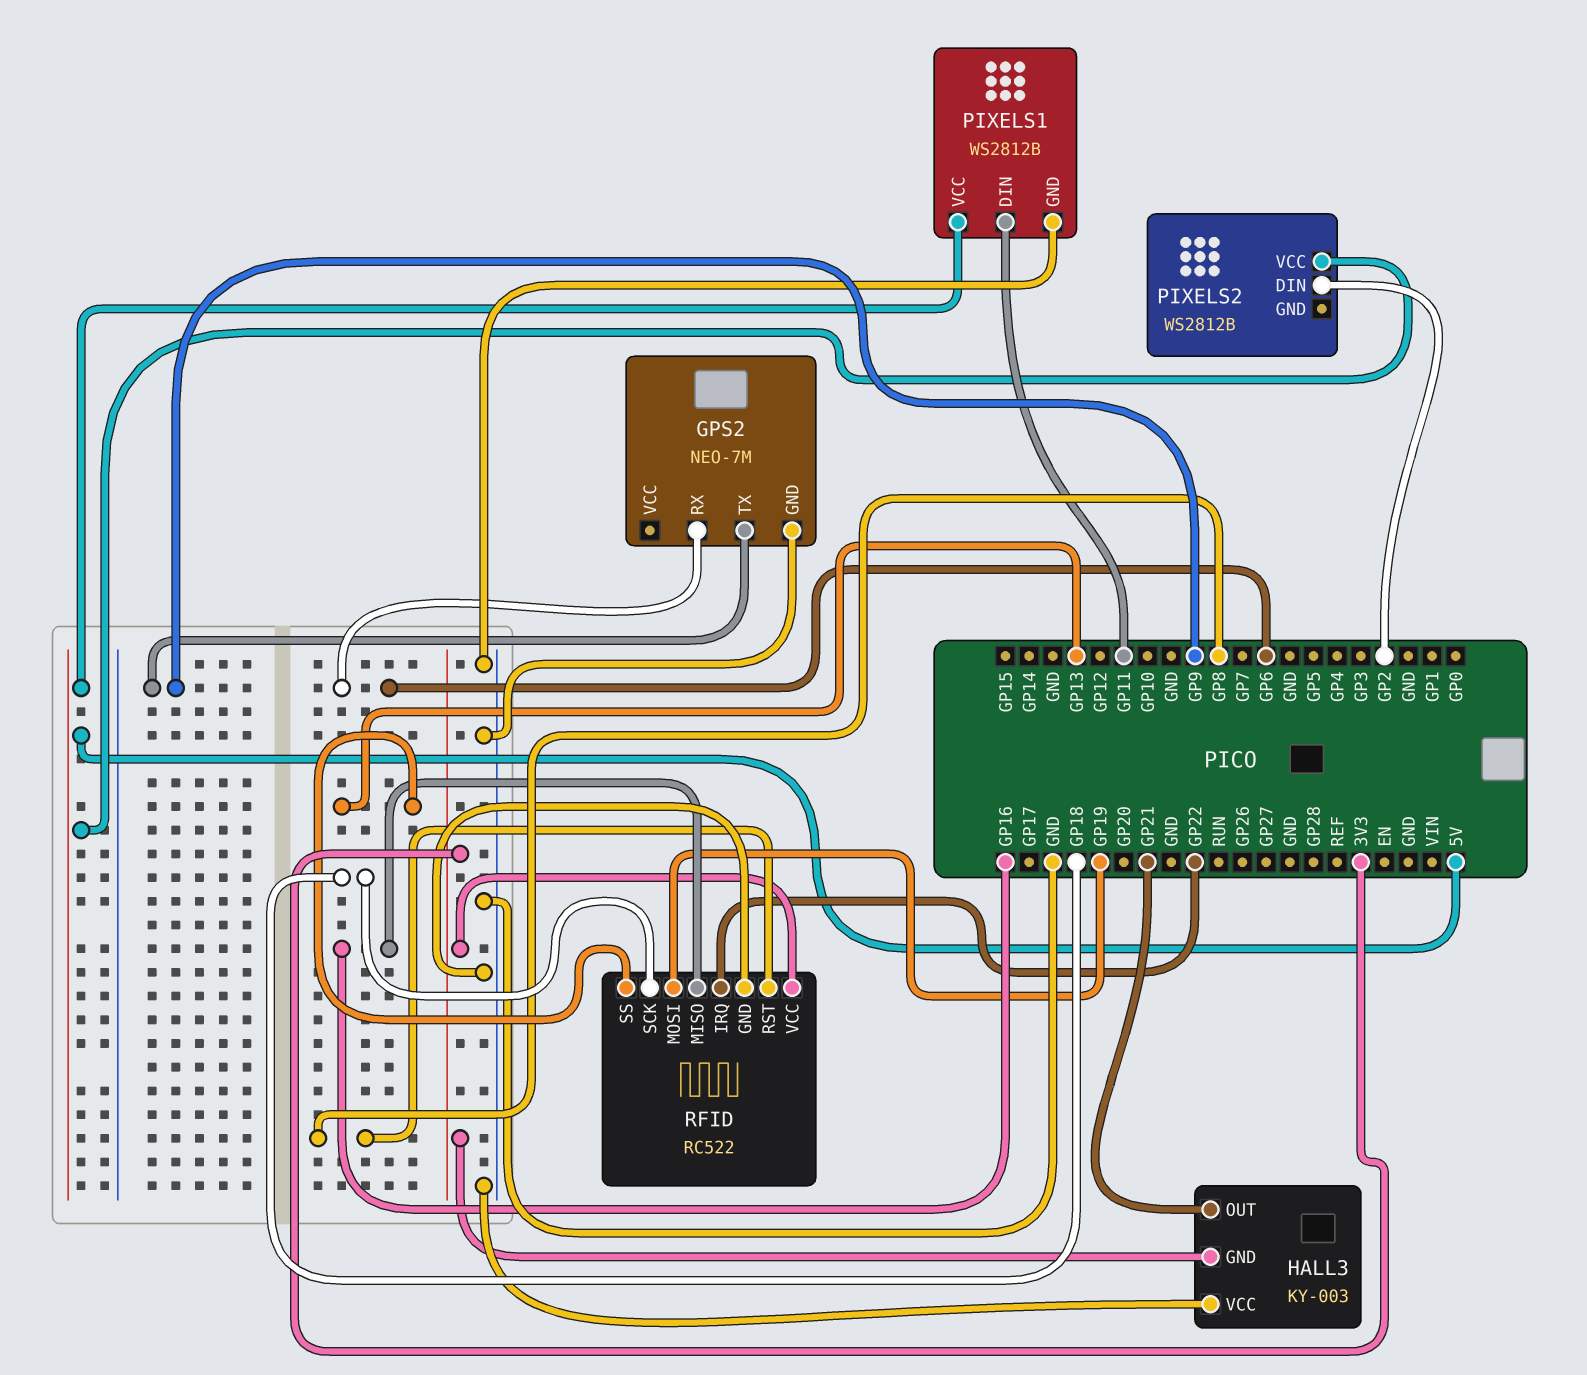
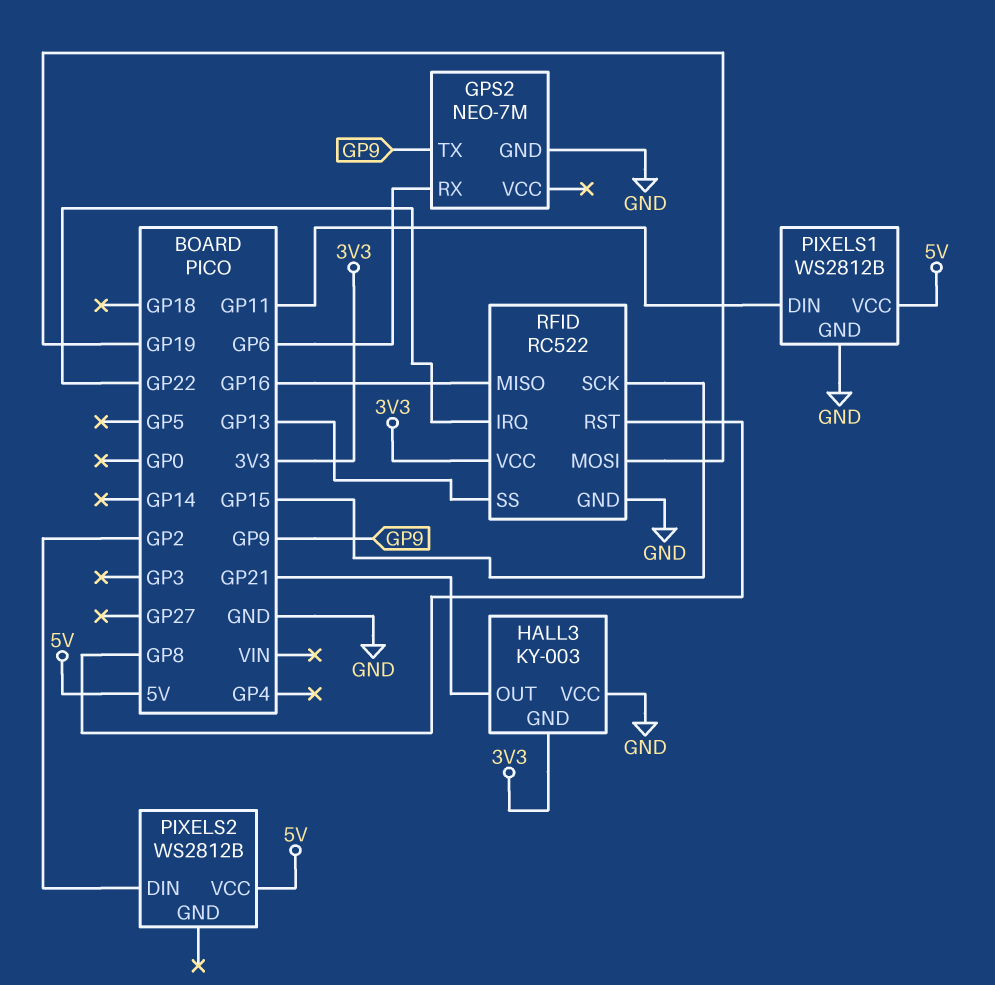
RFID pin SCK: GP18 -> GP15

